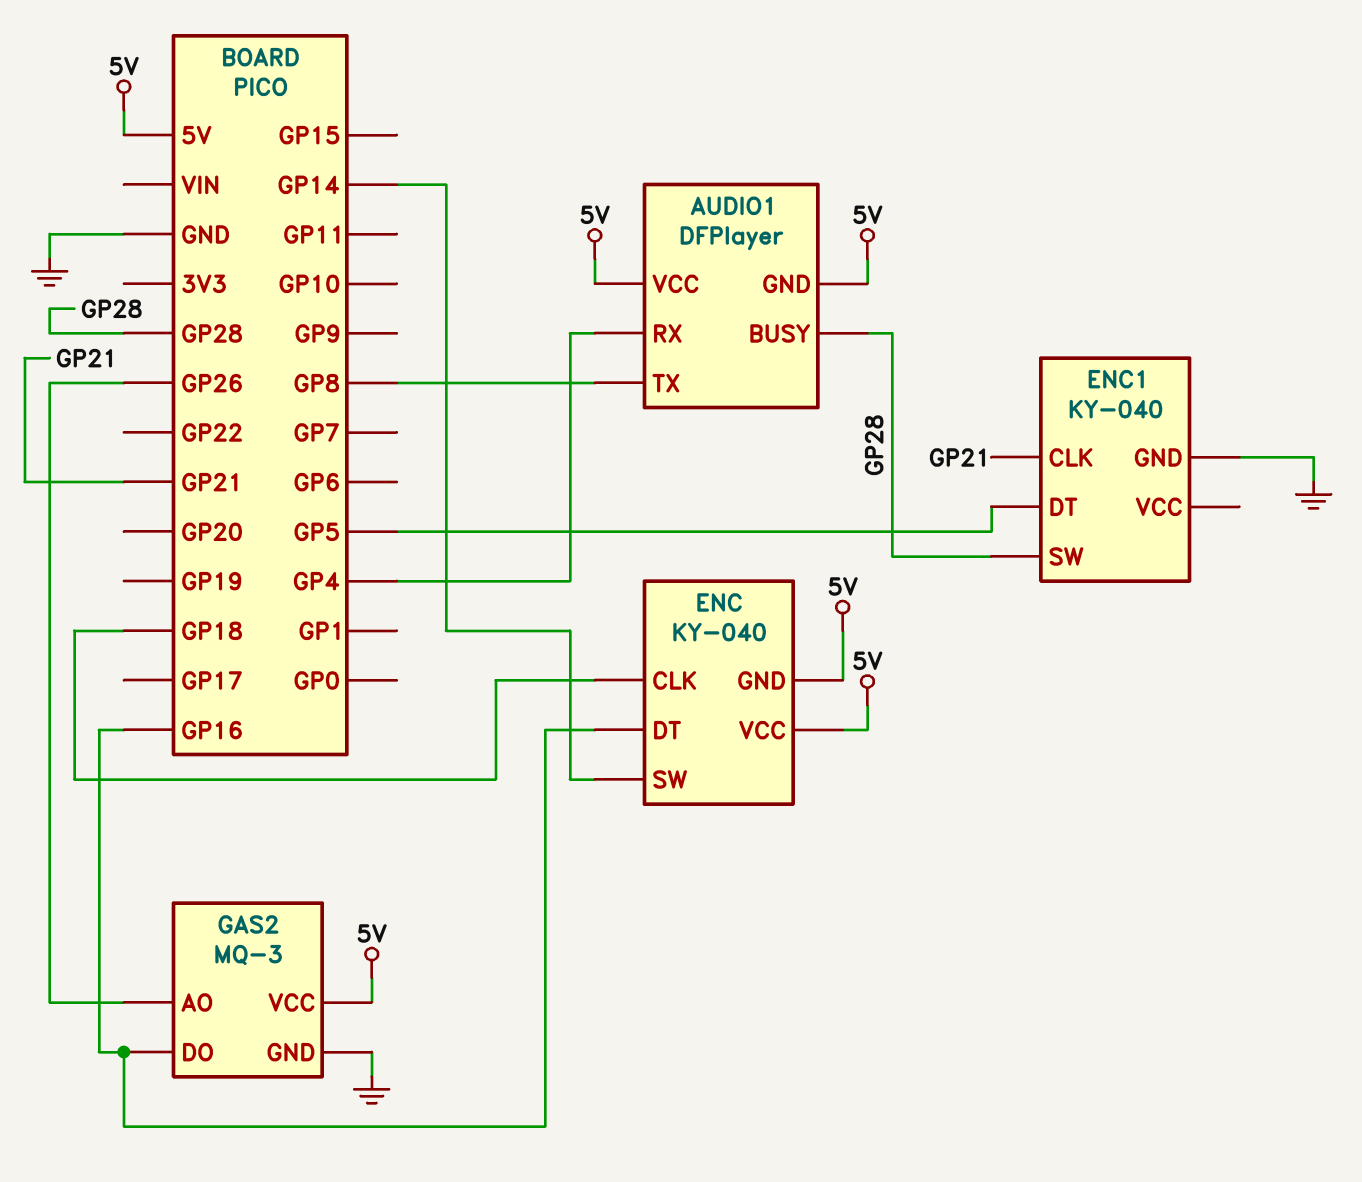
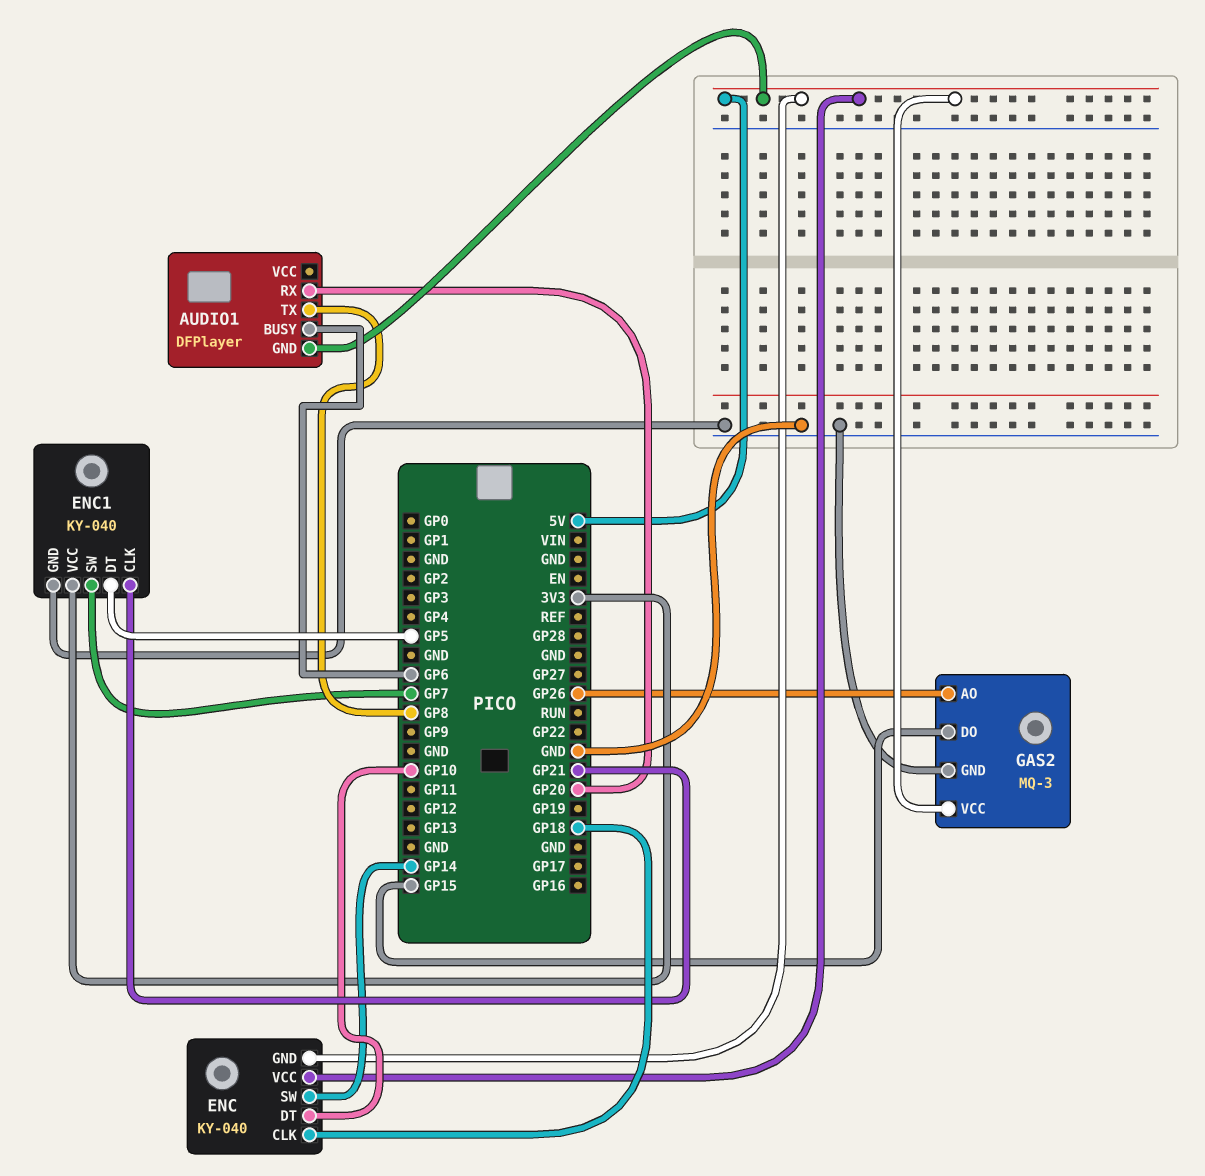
AUDIO1 pin BUSY: GP28 -> GP6
AUDIO1 pin RX: GP4 -> GP20
AUDIO1 pin VCC: 5V -> none
ENC pin DT: GP16 -> GP10
ENC1 pin SW: GP28 -> GP7
ENC1 pin VCC: none -> 3V3
GAS2 pin DO: GP16 -> GP15

